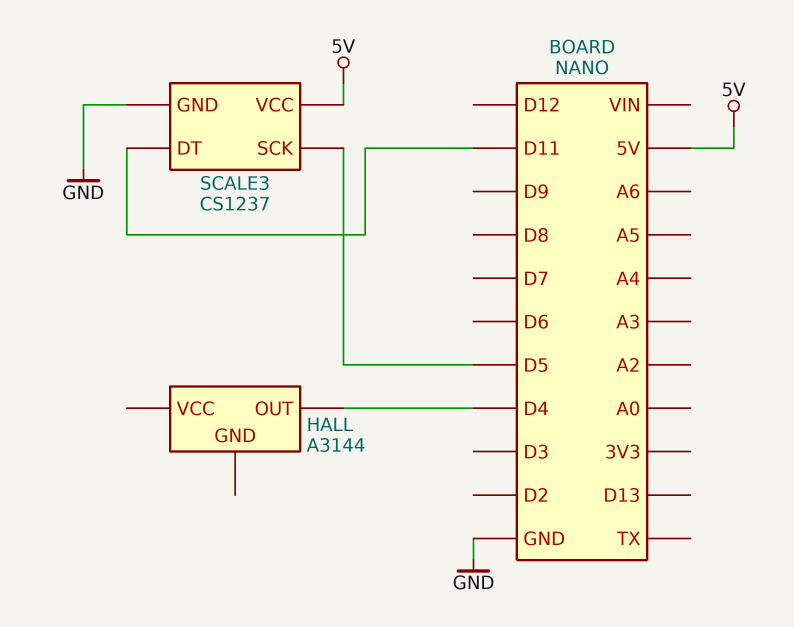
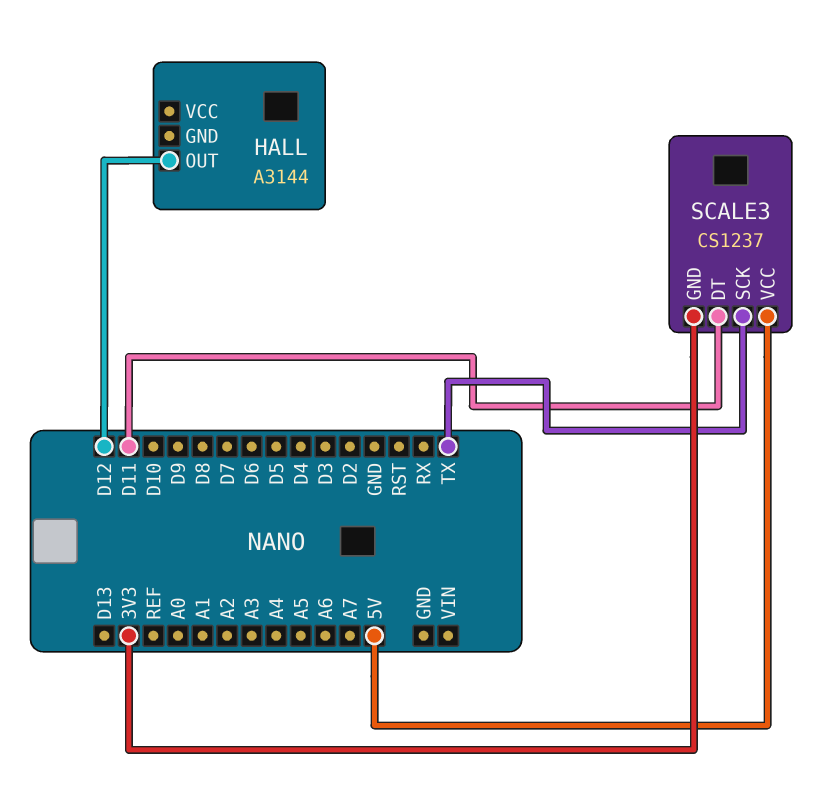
HALL pin OUT: D4 -> D12
SCALE3 pin GND: GND -> 3V3
SCALE3 pin SCK: D5 -> TX

